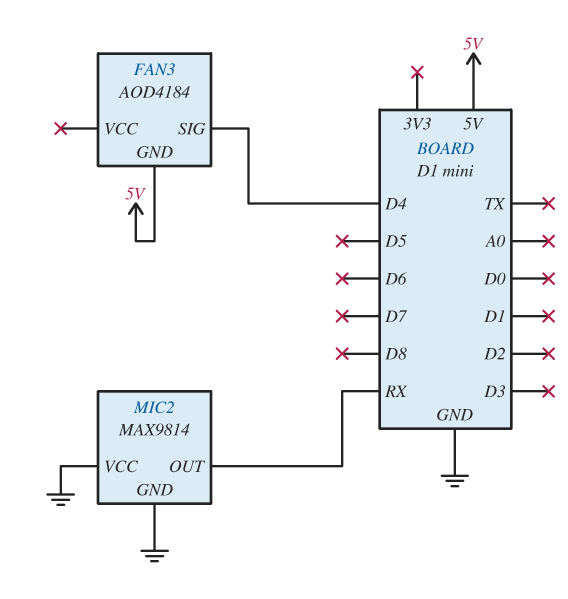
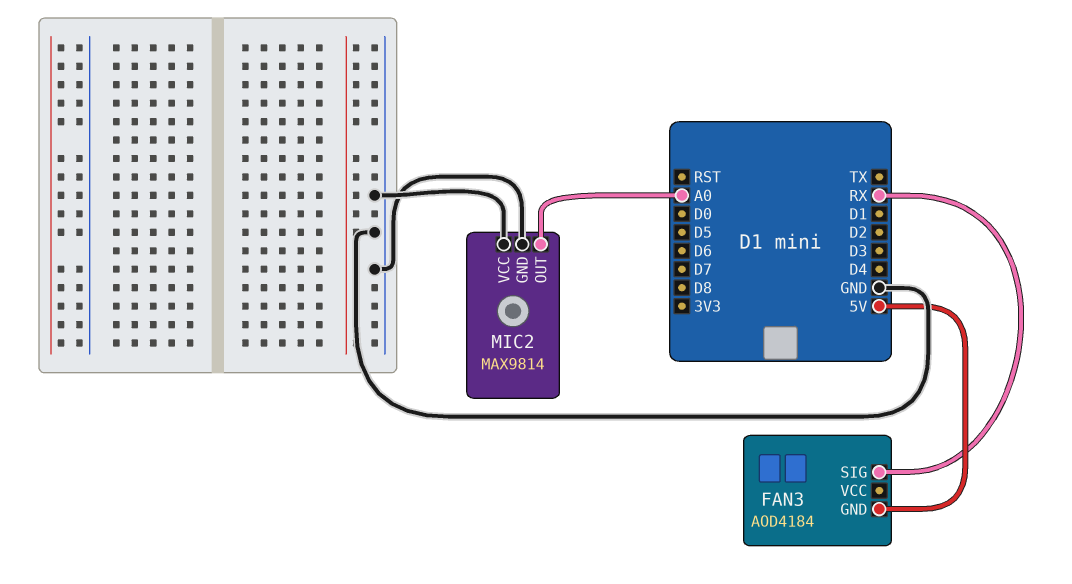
FAN3 pin SIG: D4 -> RX
MIC2 pin OUT: RX -> A0

